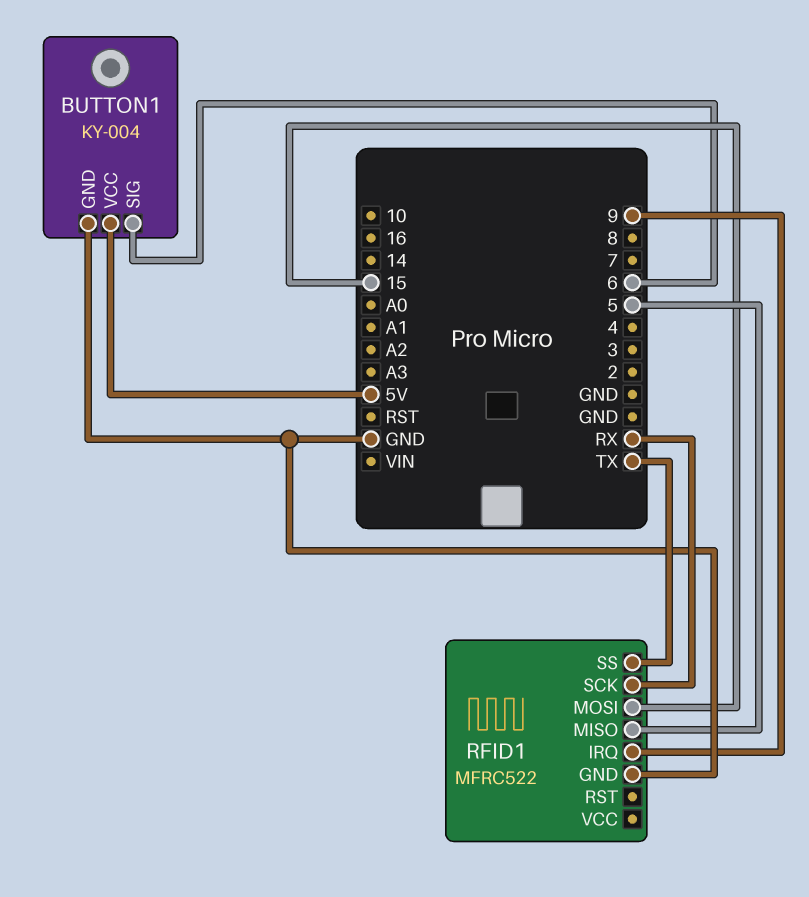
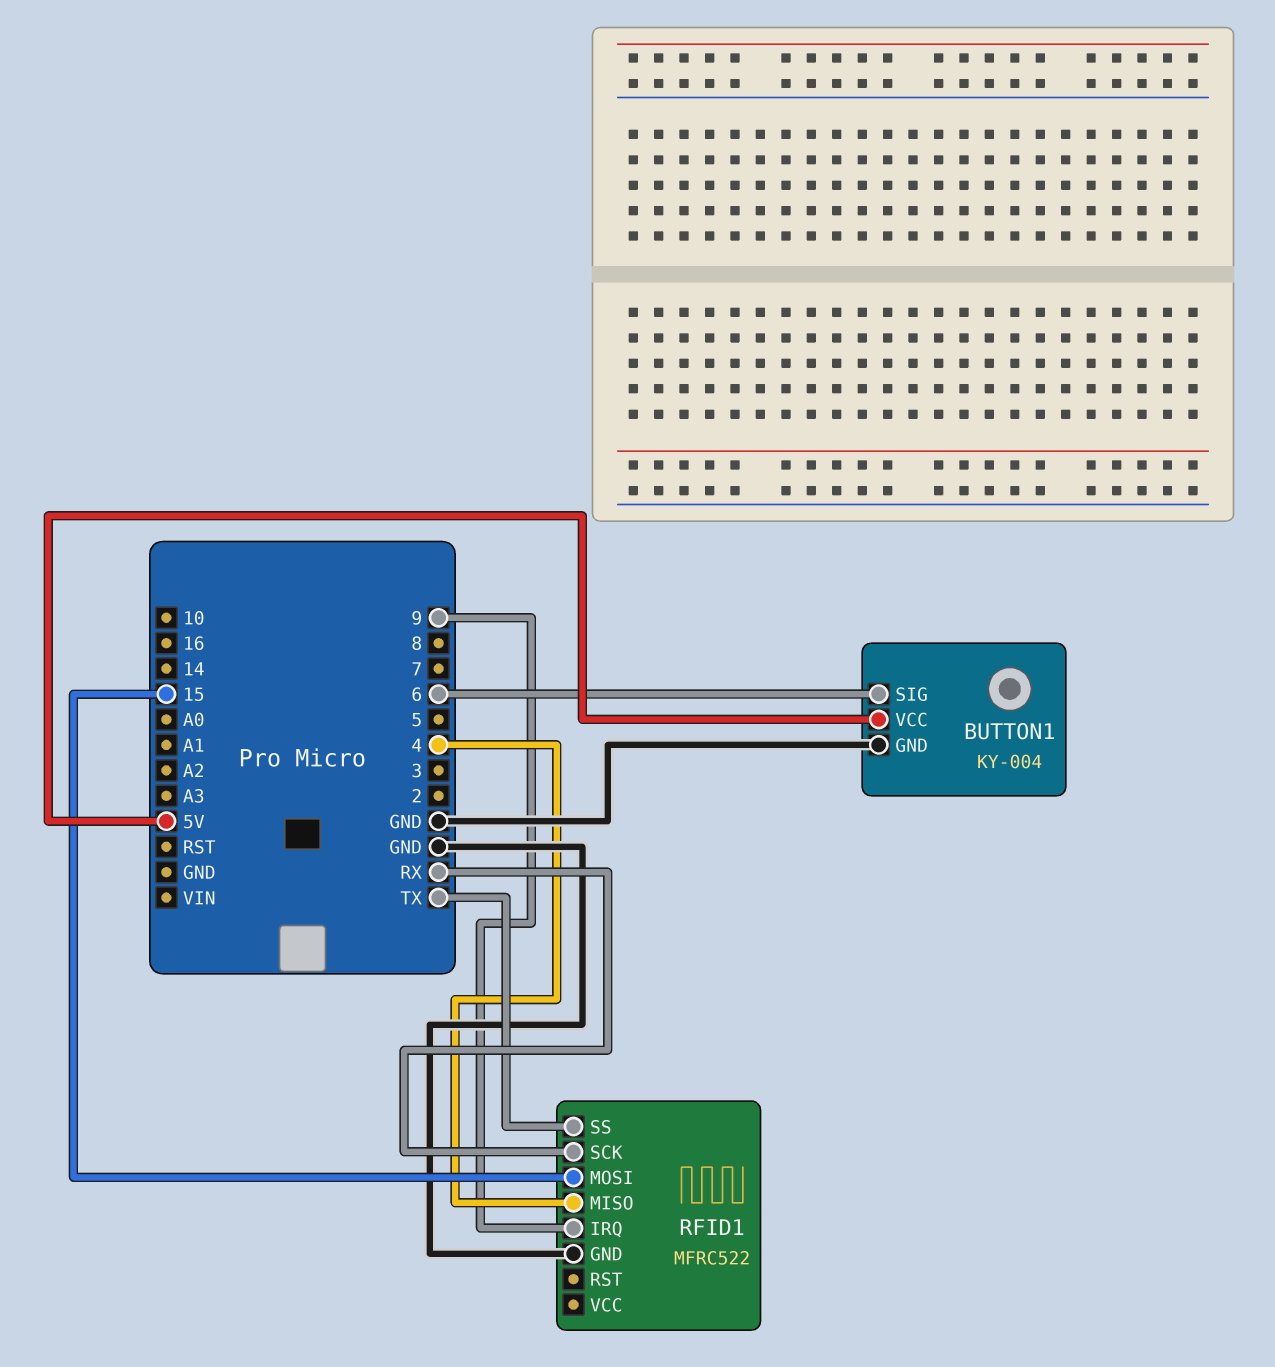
RFID1 pin MISO: 5 -> 4

